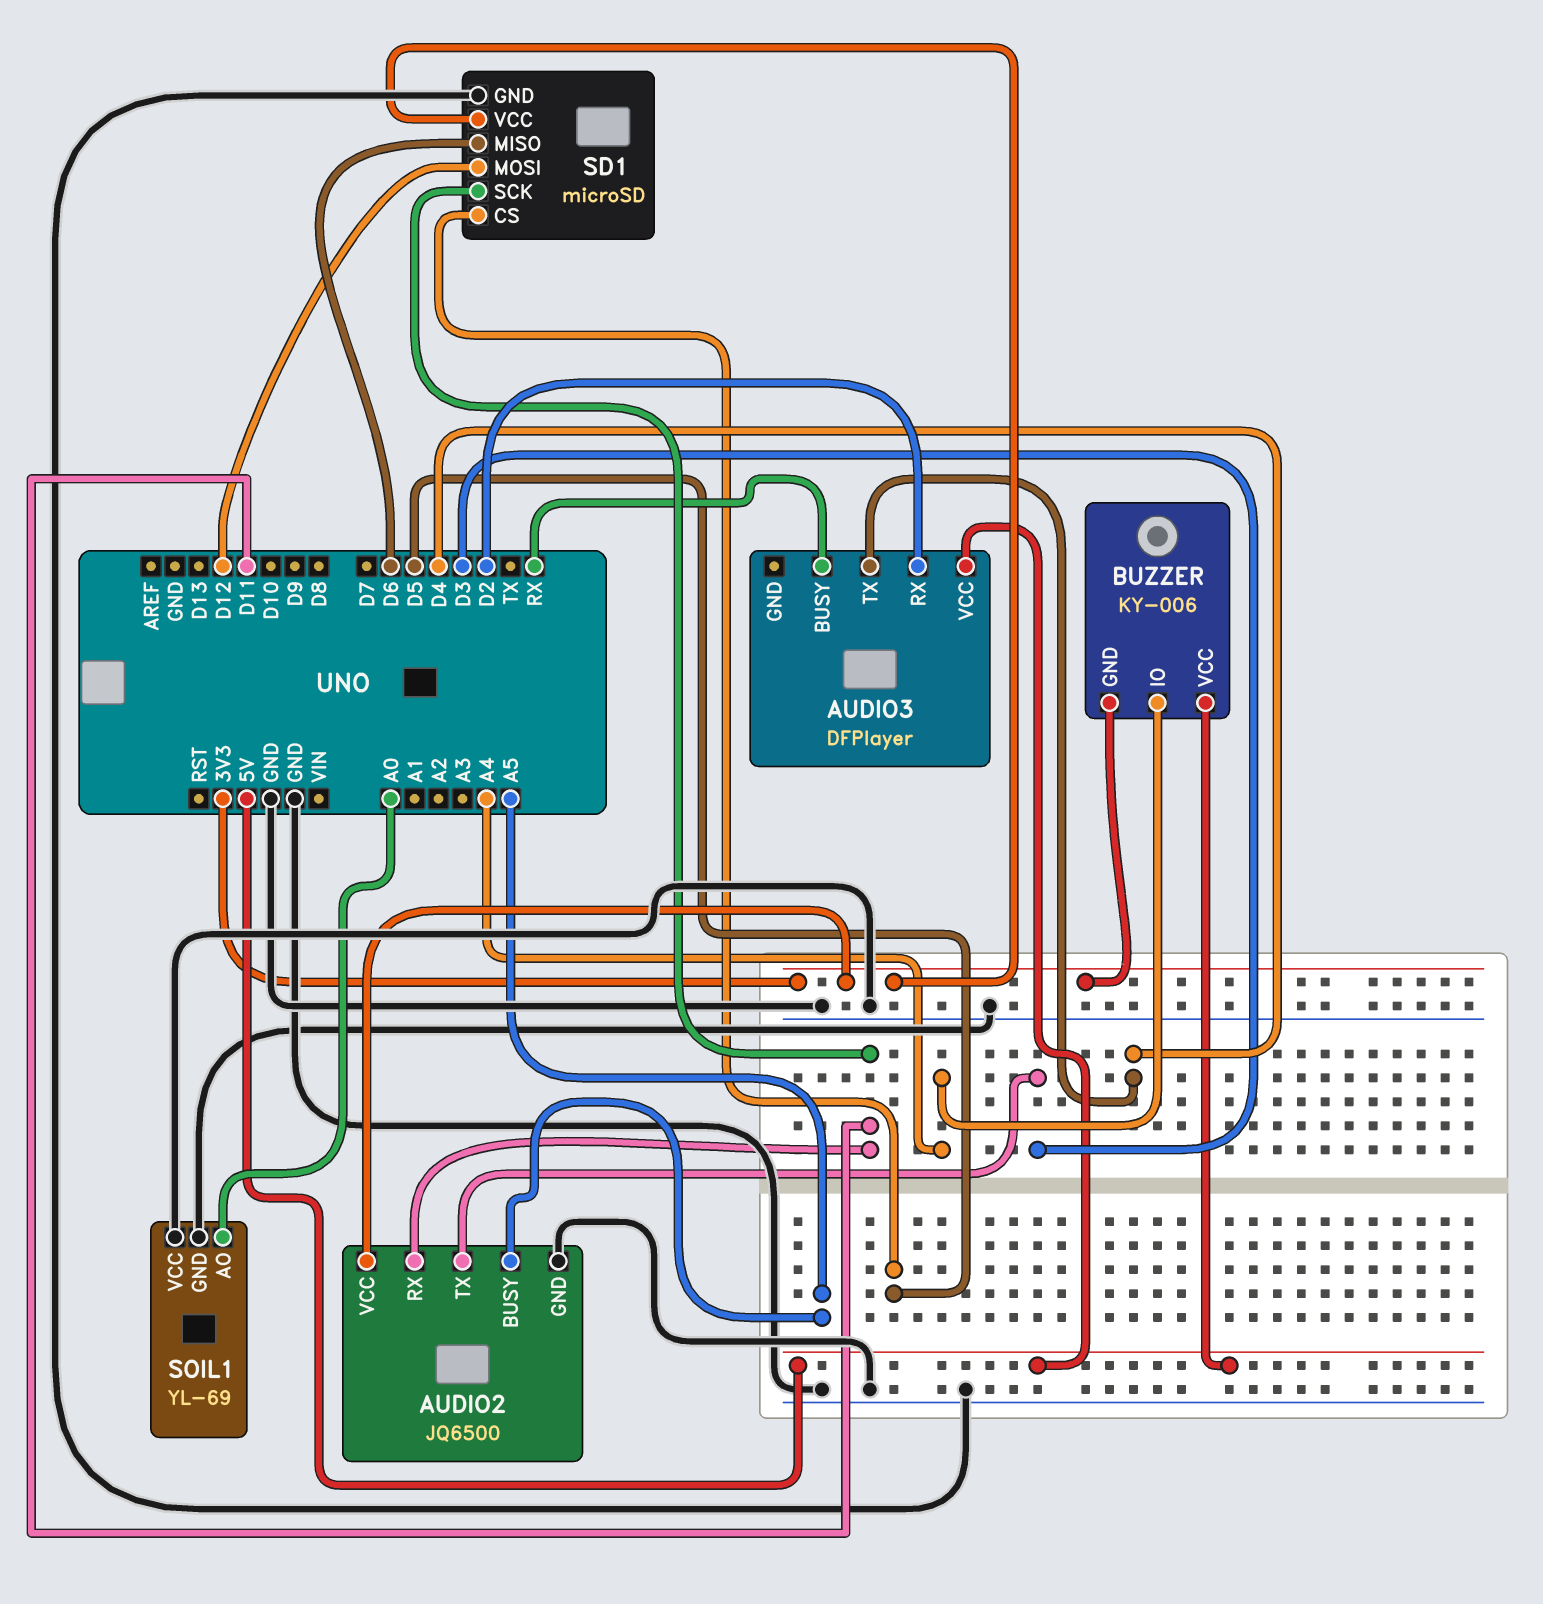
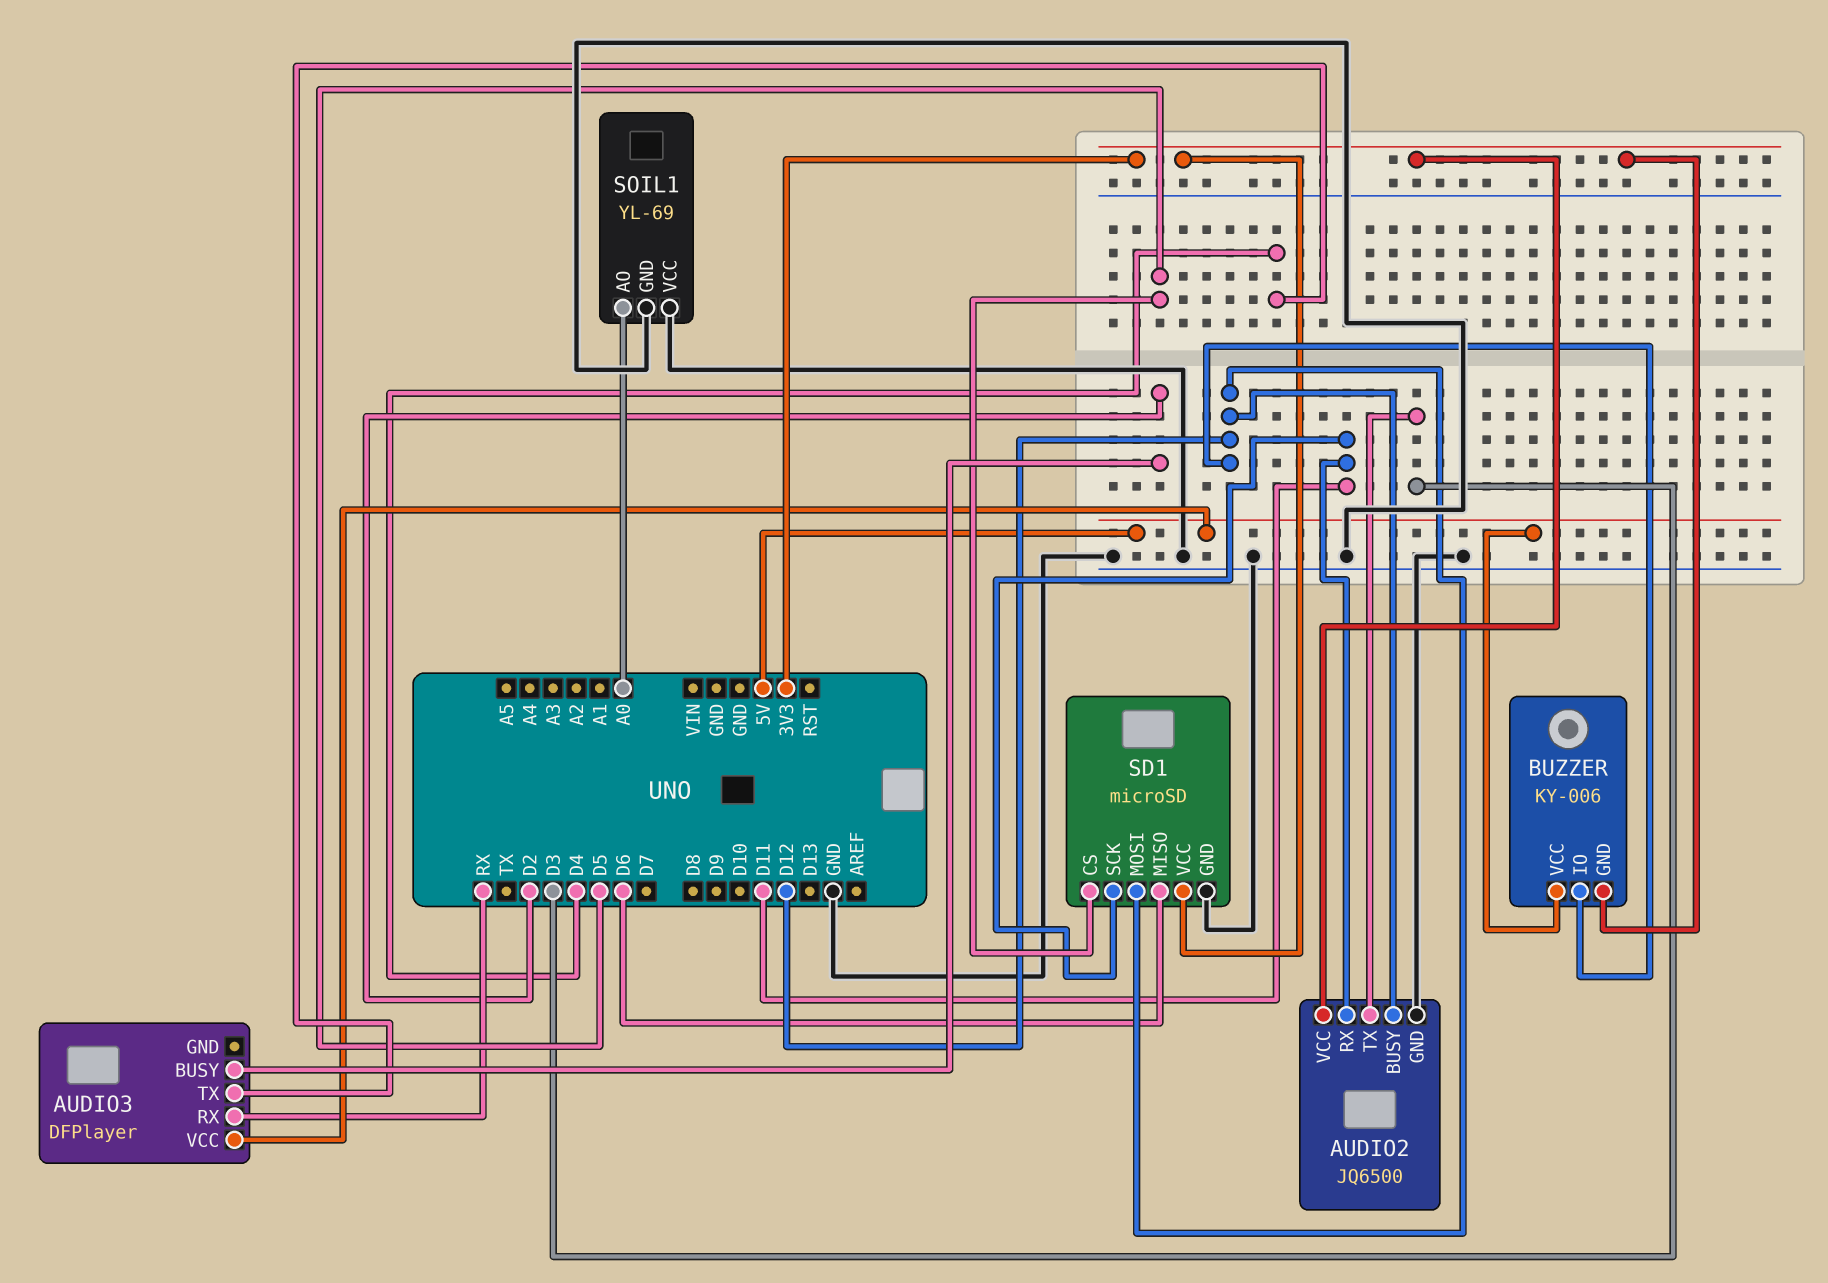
AUDIO2 pin BUSY: A5 -> D12
AUDIO3 pin BUSY: RX -> D2
AUDIO3 pin RX: D2 -> RX
BUZZER pin IO: A4 -> D12

